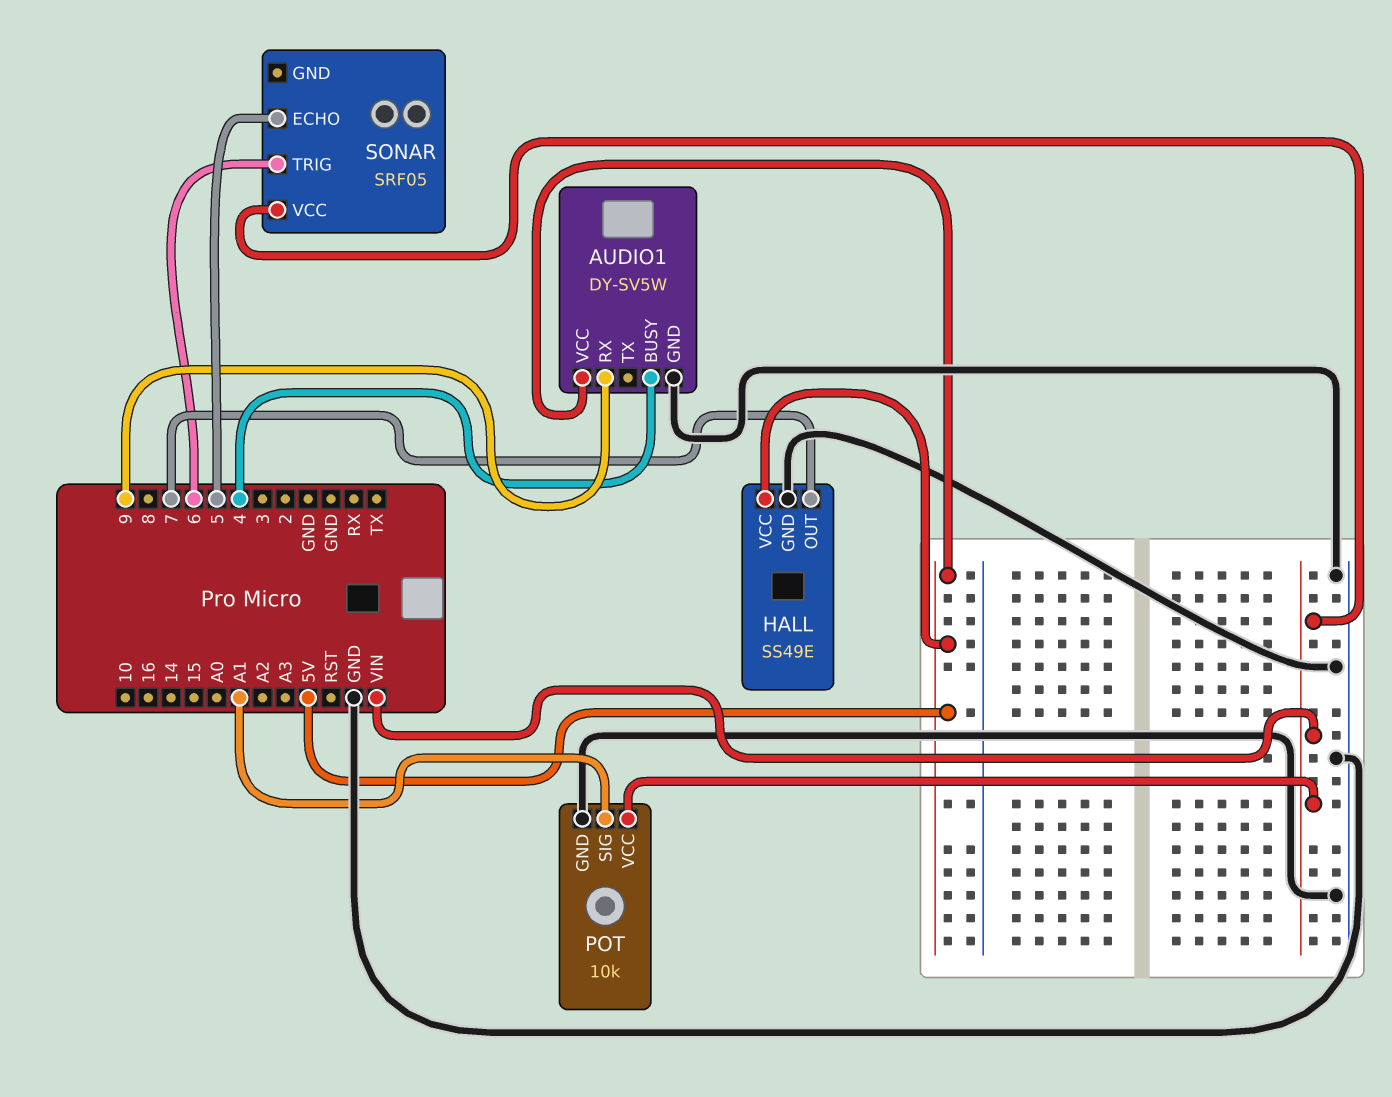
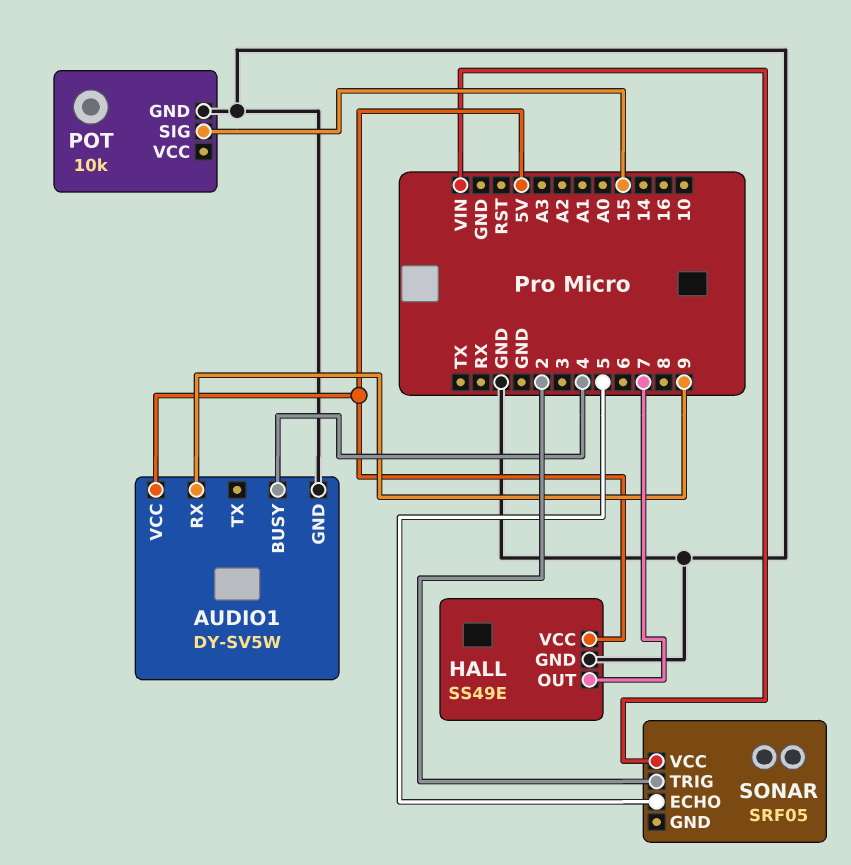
POT pin SIG: A1 -> 15
POT pin VCC: VIN -> none
SONAR pin TRIG: 6 -> 2

